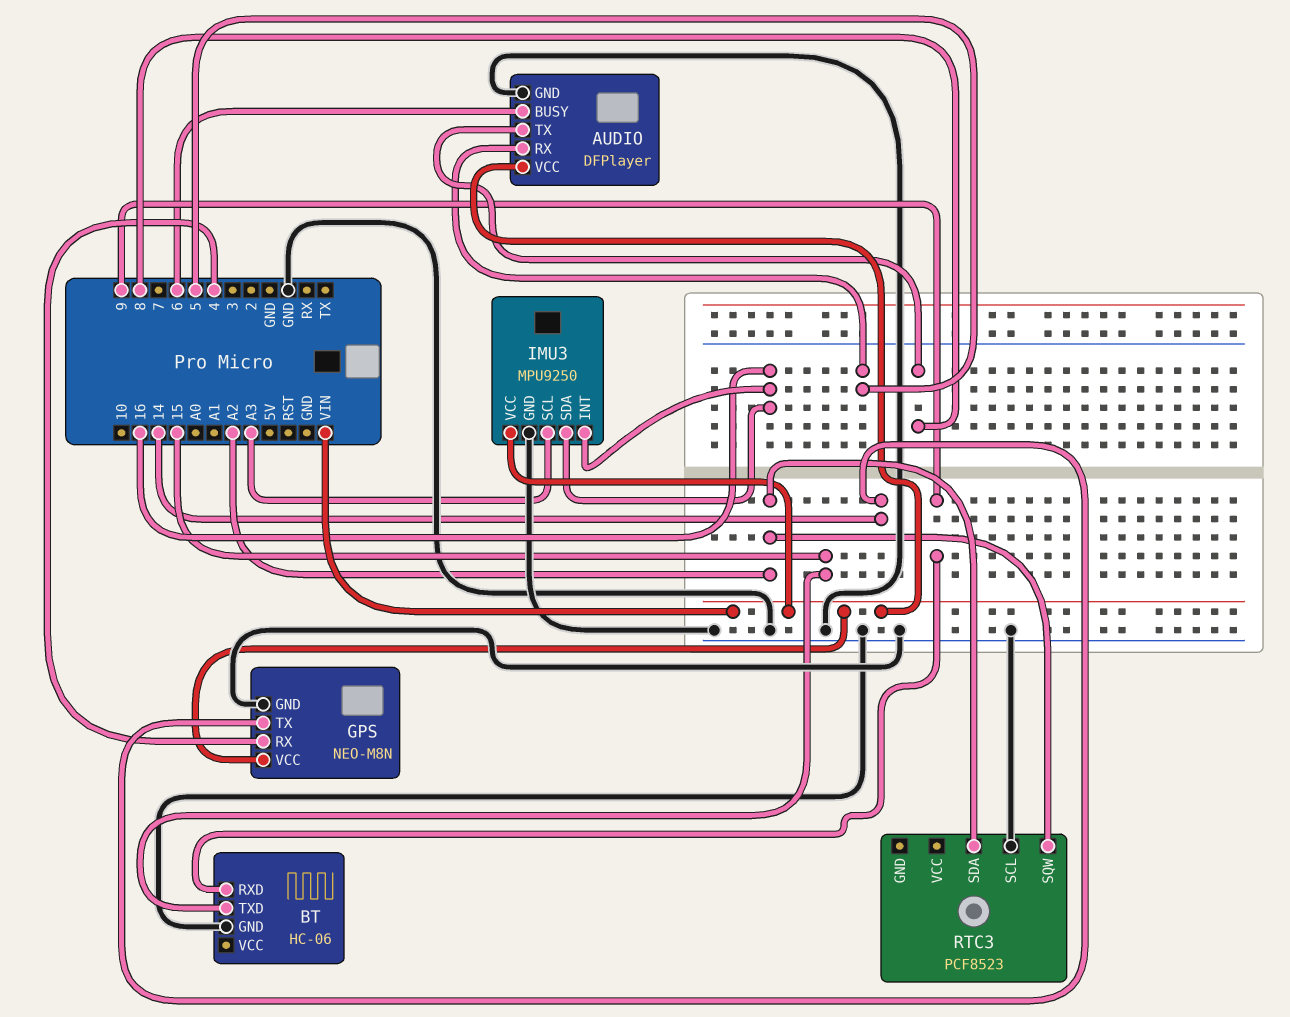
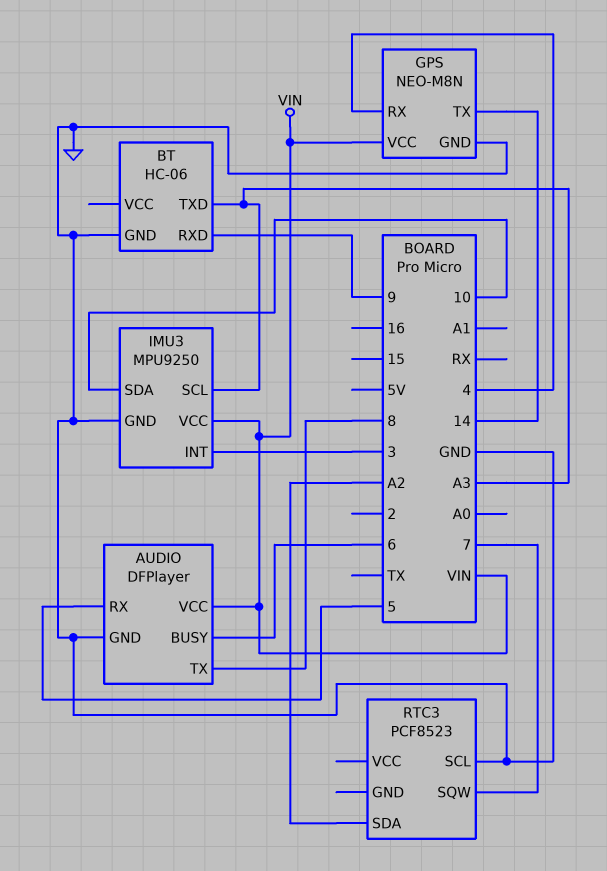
BT pin TXD: 15 -> A3
IMU3 pin INT: 16 -> 3
IMU3 pin SDA: 16 -> 10
RTC3 pin SQW: A2 -> 7

